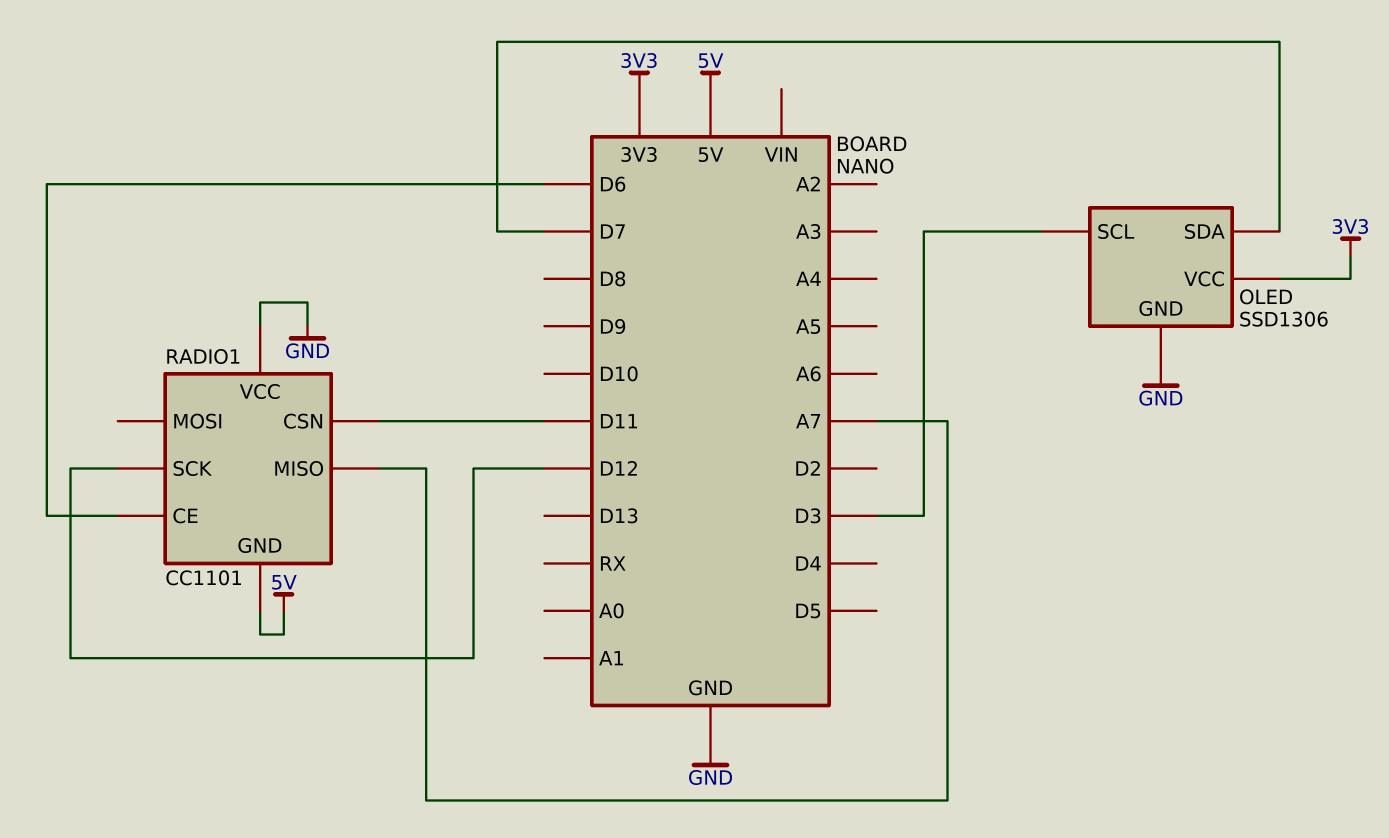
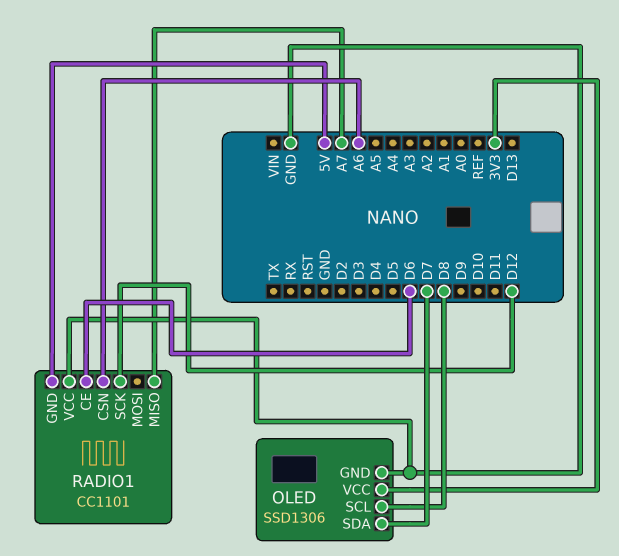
OLED pin SCL: D3 -> D8
RADIO1 pin CSN: D11 -> A6

